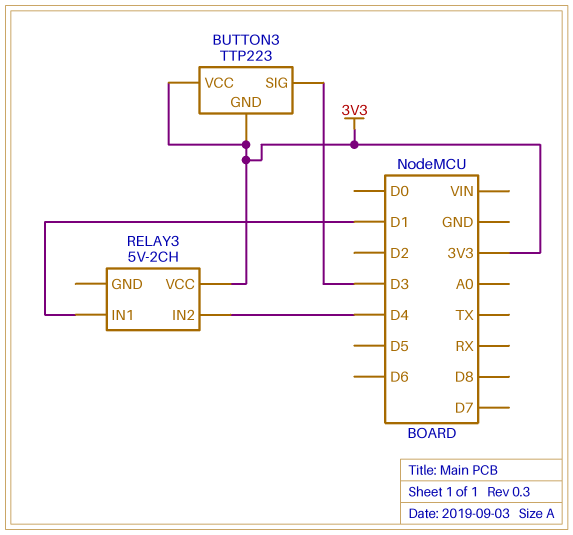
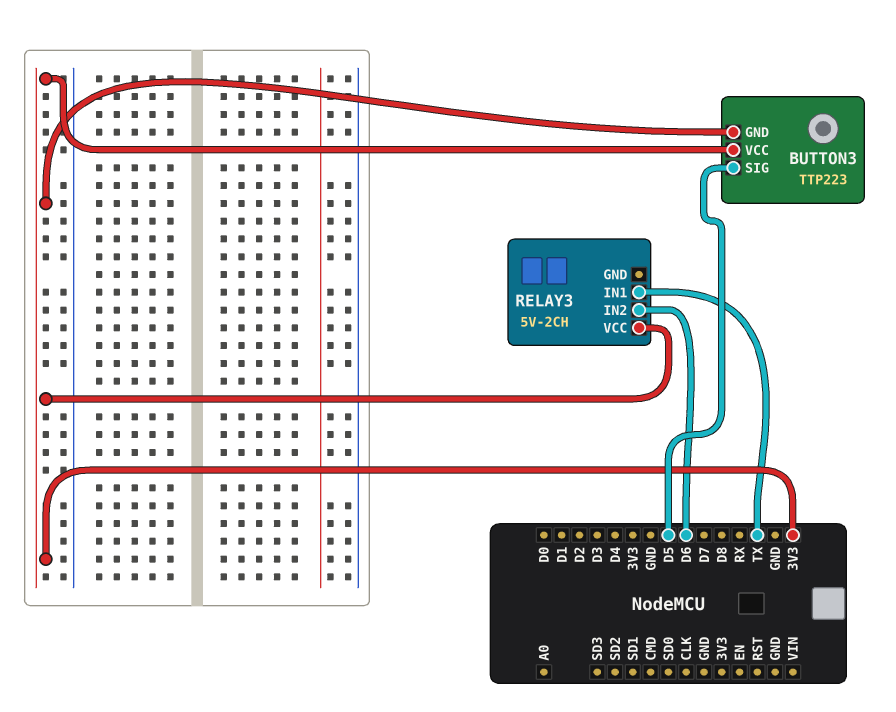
BUTTON3 pin SIG: D3 -> D5
RELAY3 pin IN1: D1 -> TX
RELAY3 pin IN2: D4 -> D6

